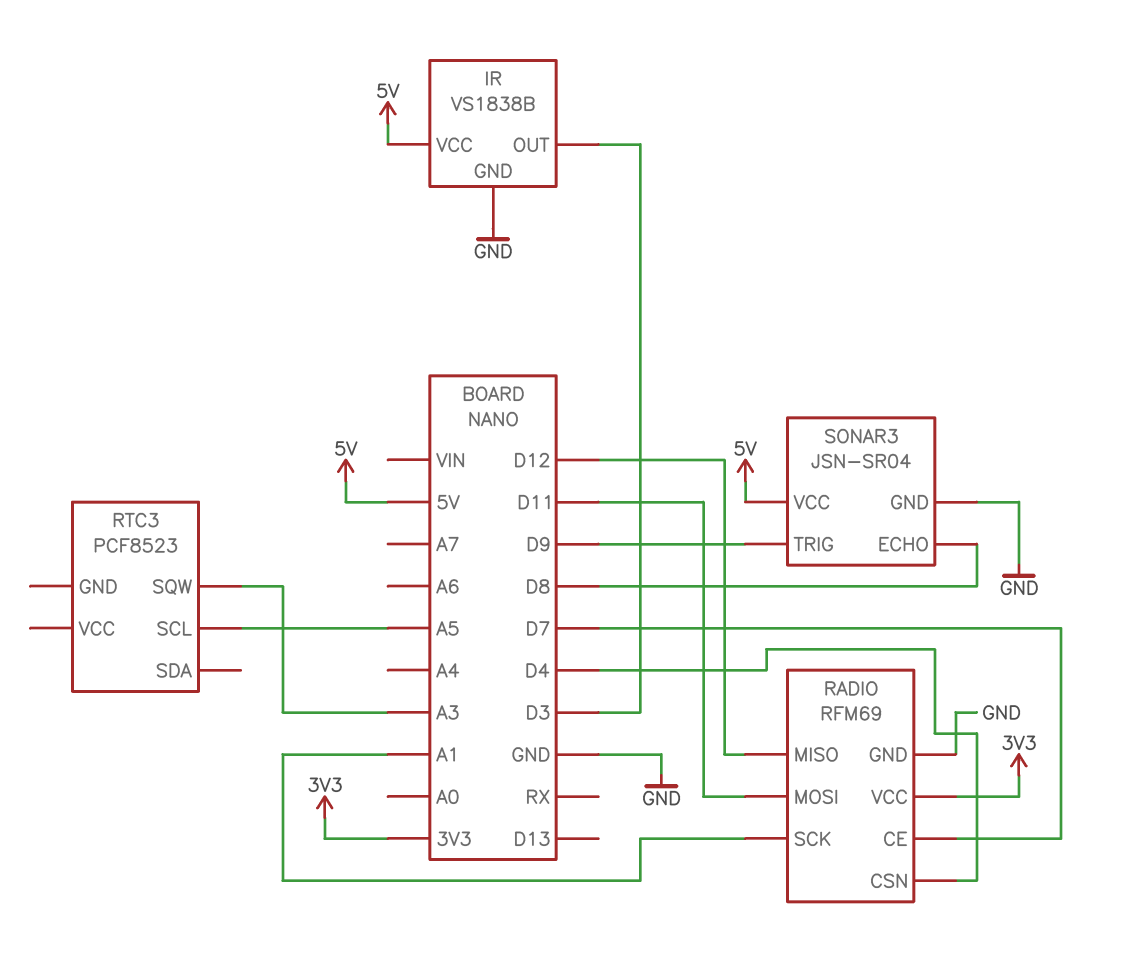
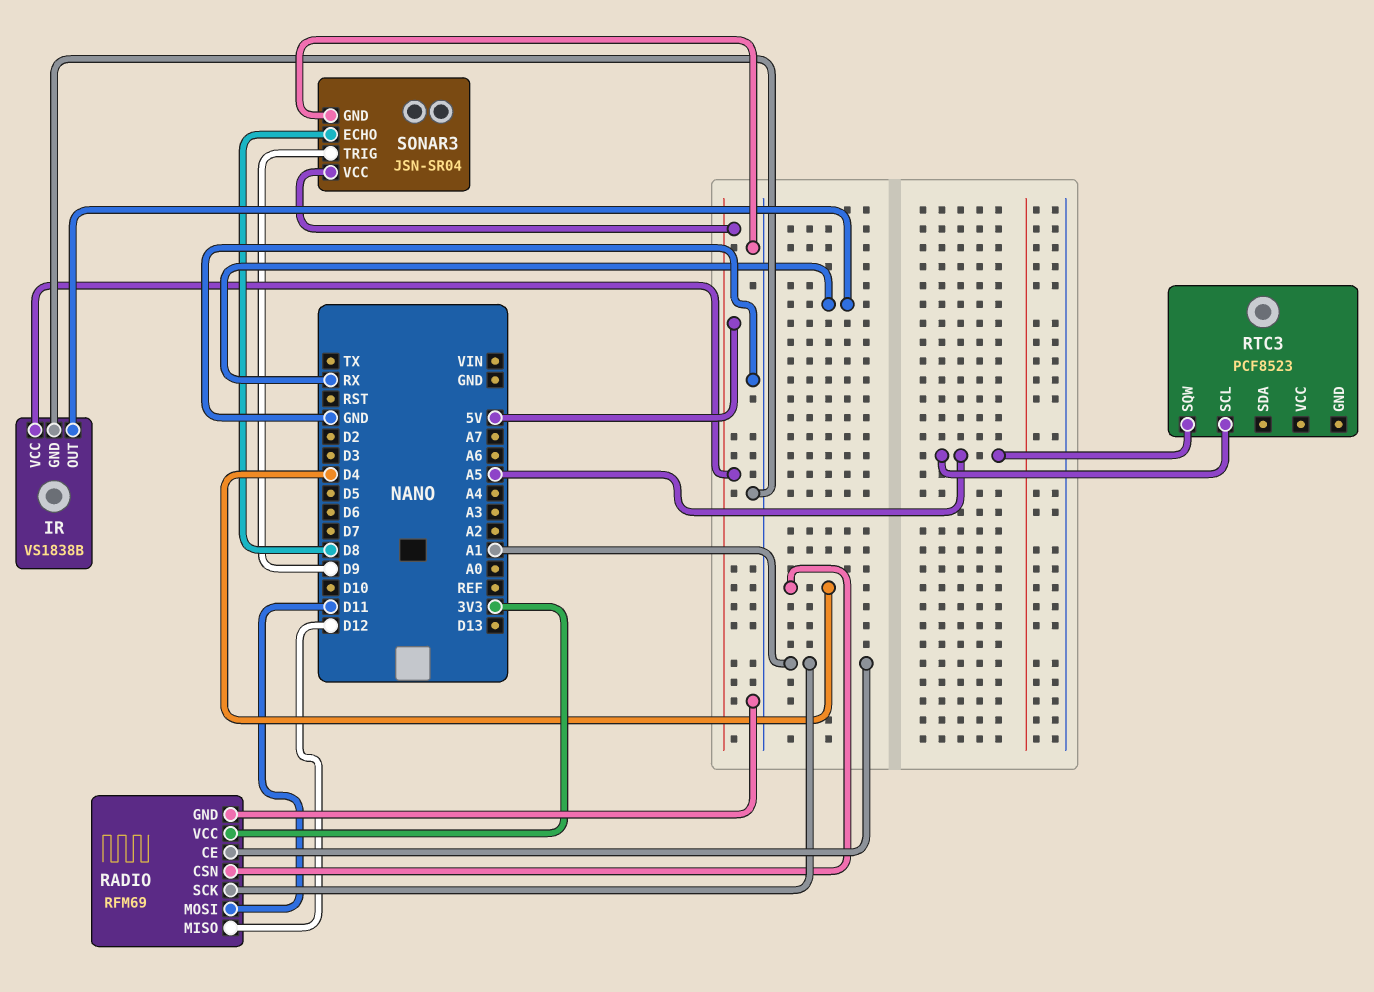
IR pin OUT: D3 -> RX
RADIO pin CE: D7 -> A1
RTC3 pin SQW: A3 -> A5

